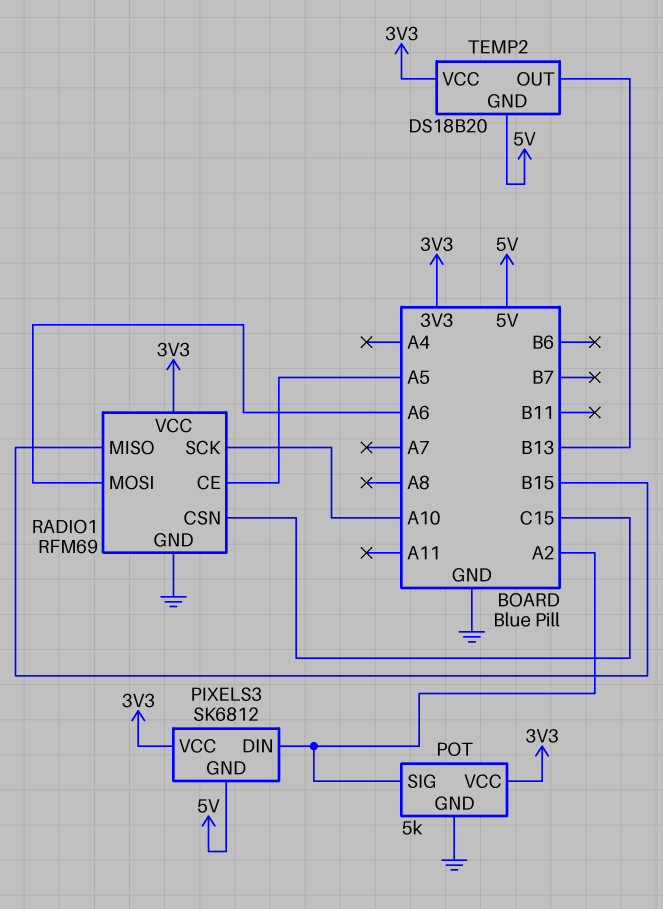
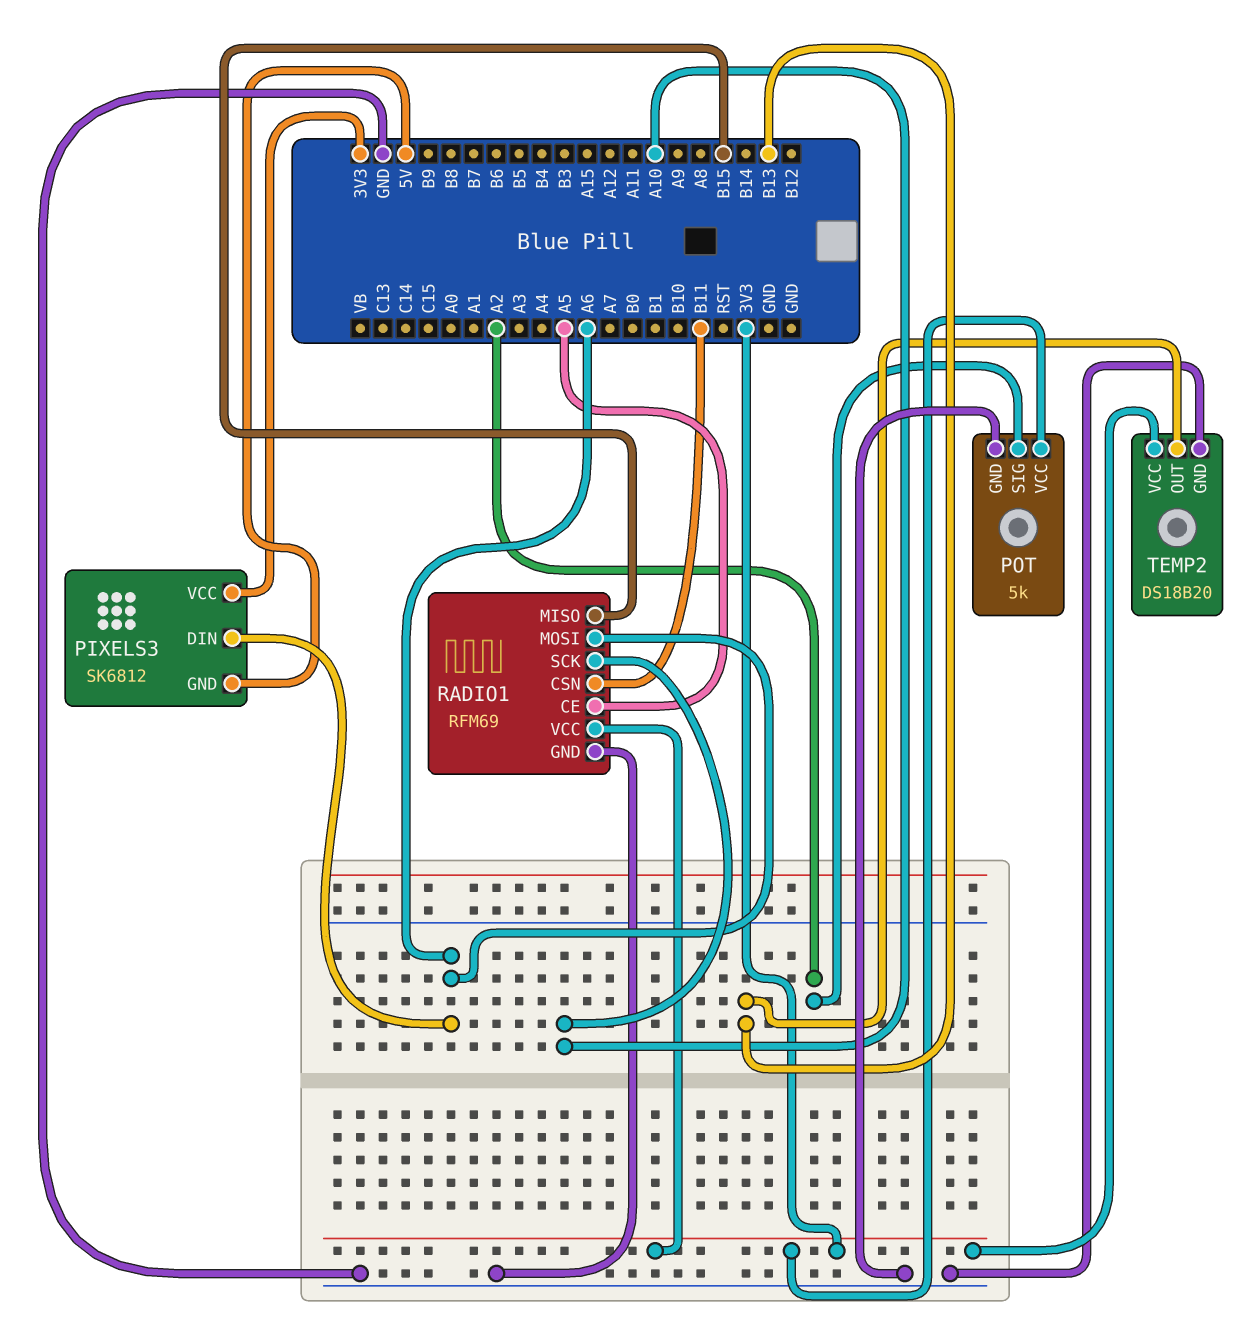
PIXELS3 pin DIN: A2 -> A6
RADIO1 pin CSN: C15 -> B11
TEMP2 pin GND: 5V -> GND

